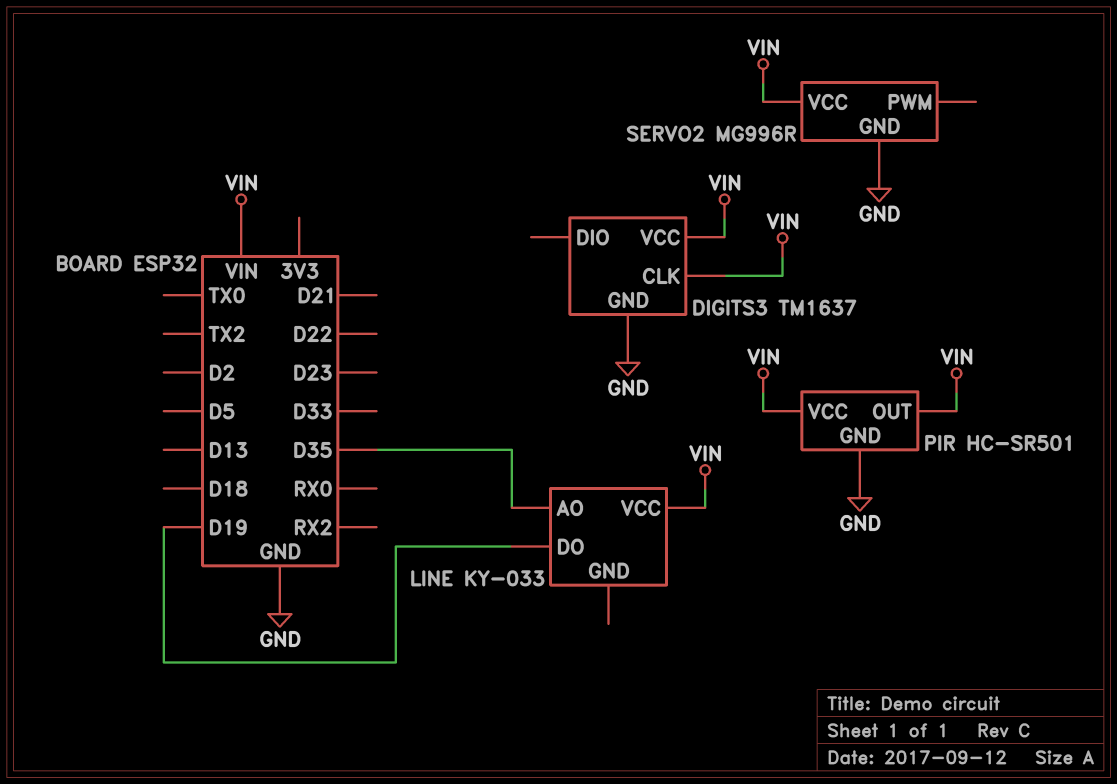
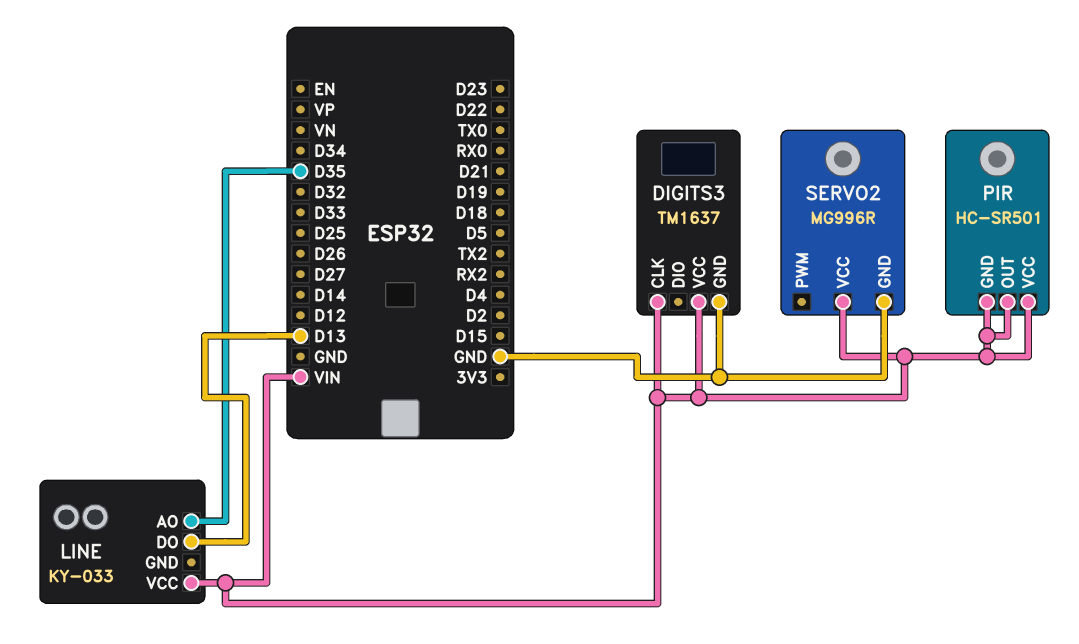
LINE pin DO: D19 -> D13
PIR pin GND: GND -> VIN

